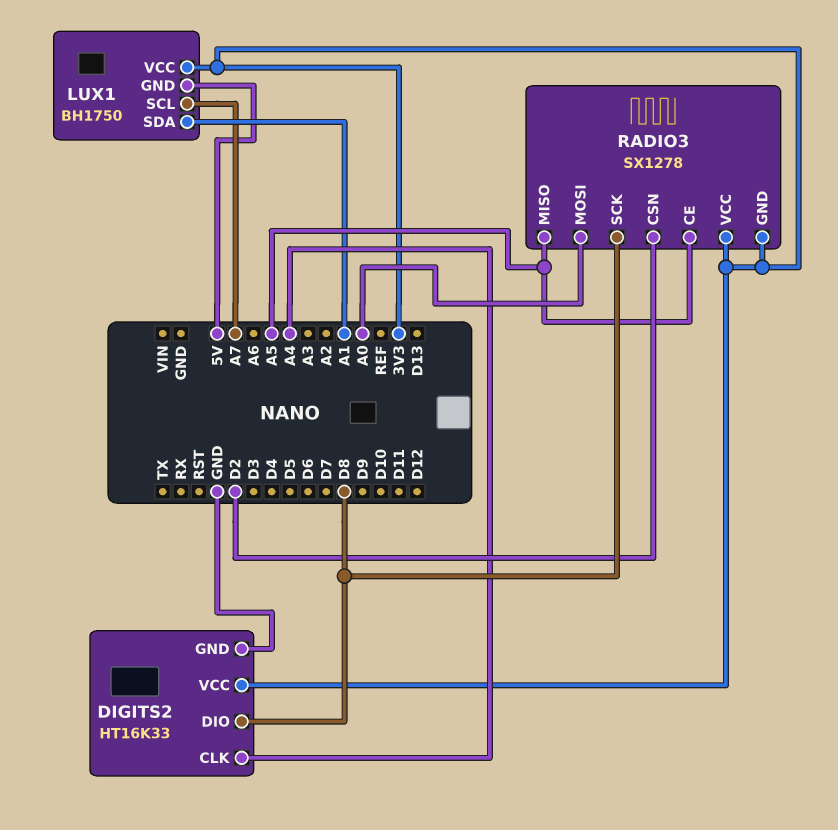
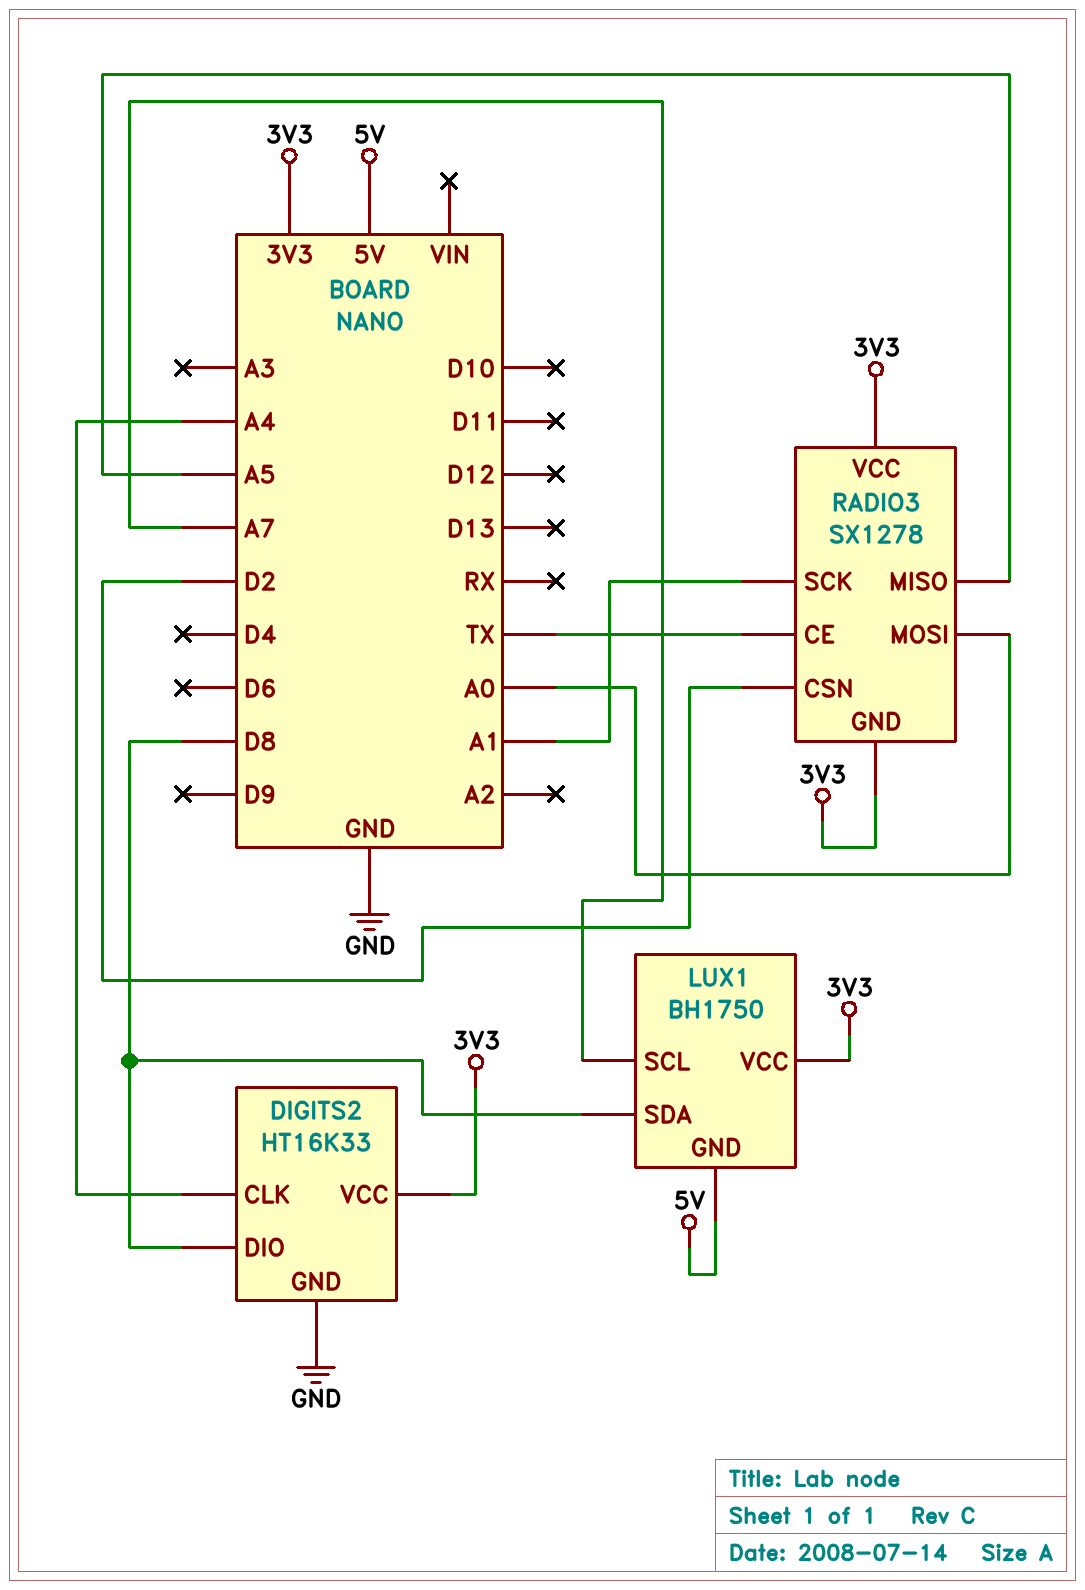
LUX1 pin SDA: A1 -> D8
RADIO3 pin CE: A5 -> TX
RADIO3 pin SCK: D8 -> A1

